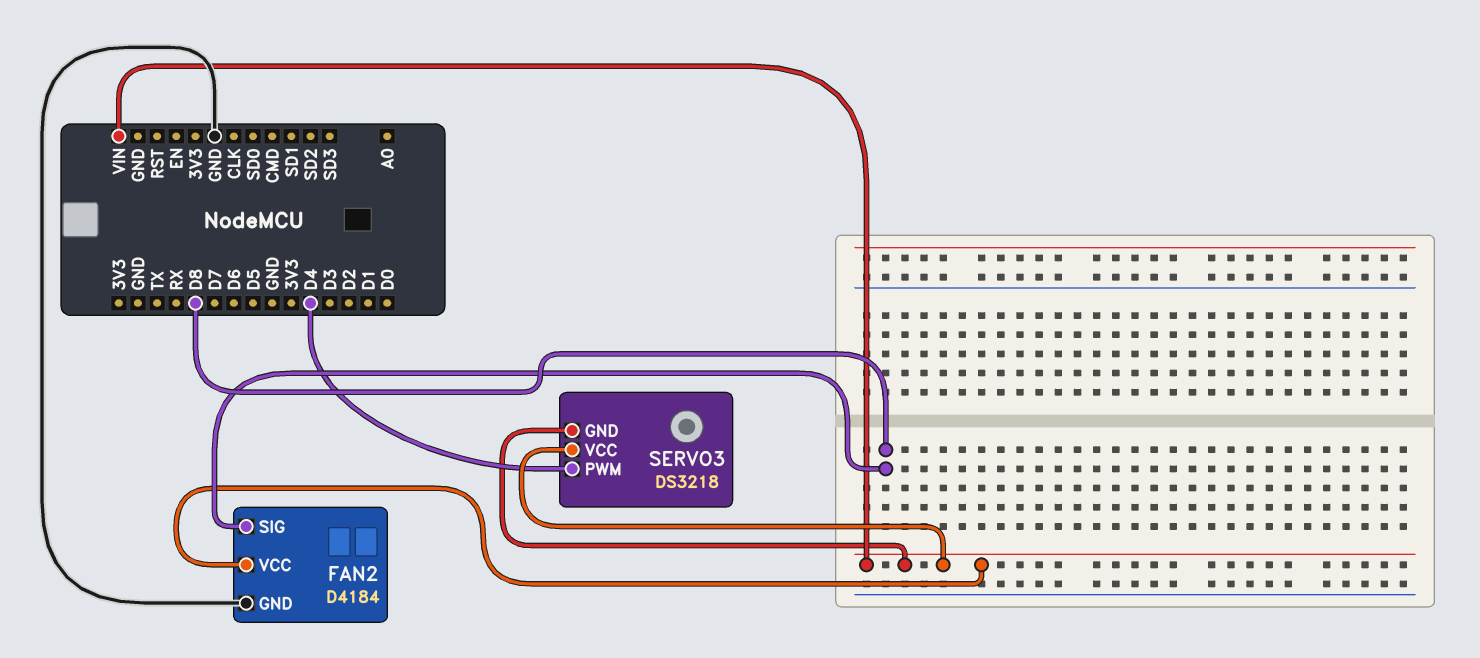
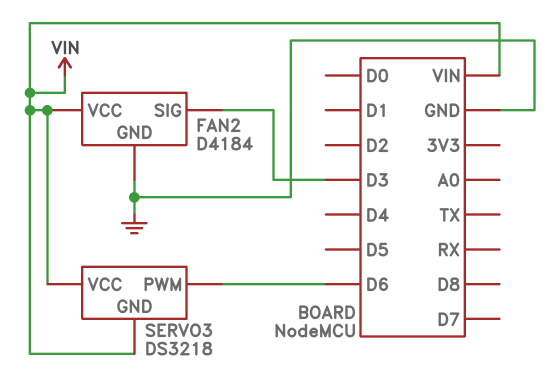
FAN2 pin SIG: D8 -> D3
SERVO3 pin PWM: D4 -> D6

